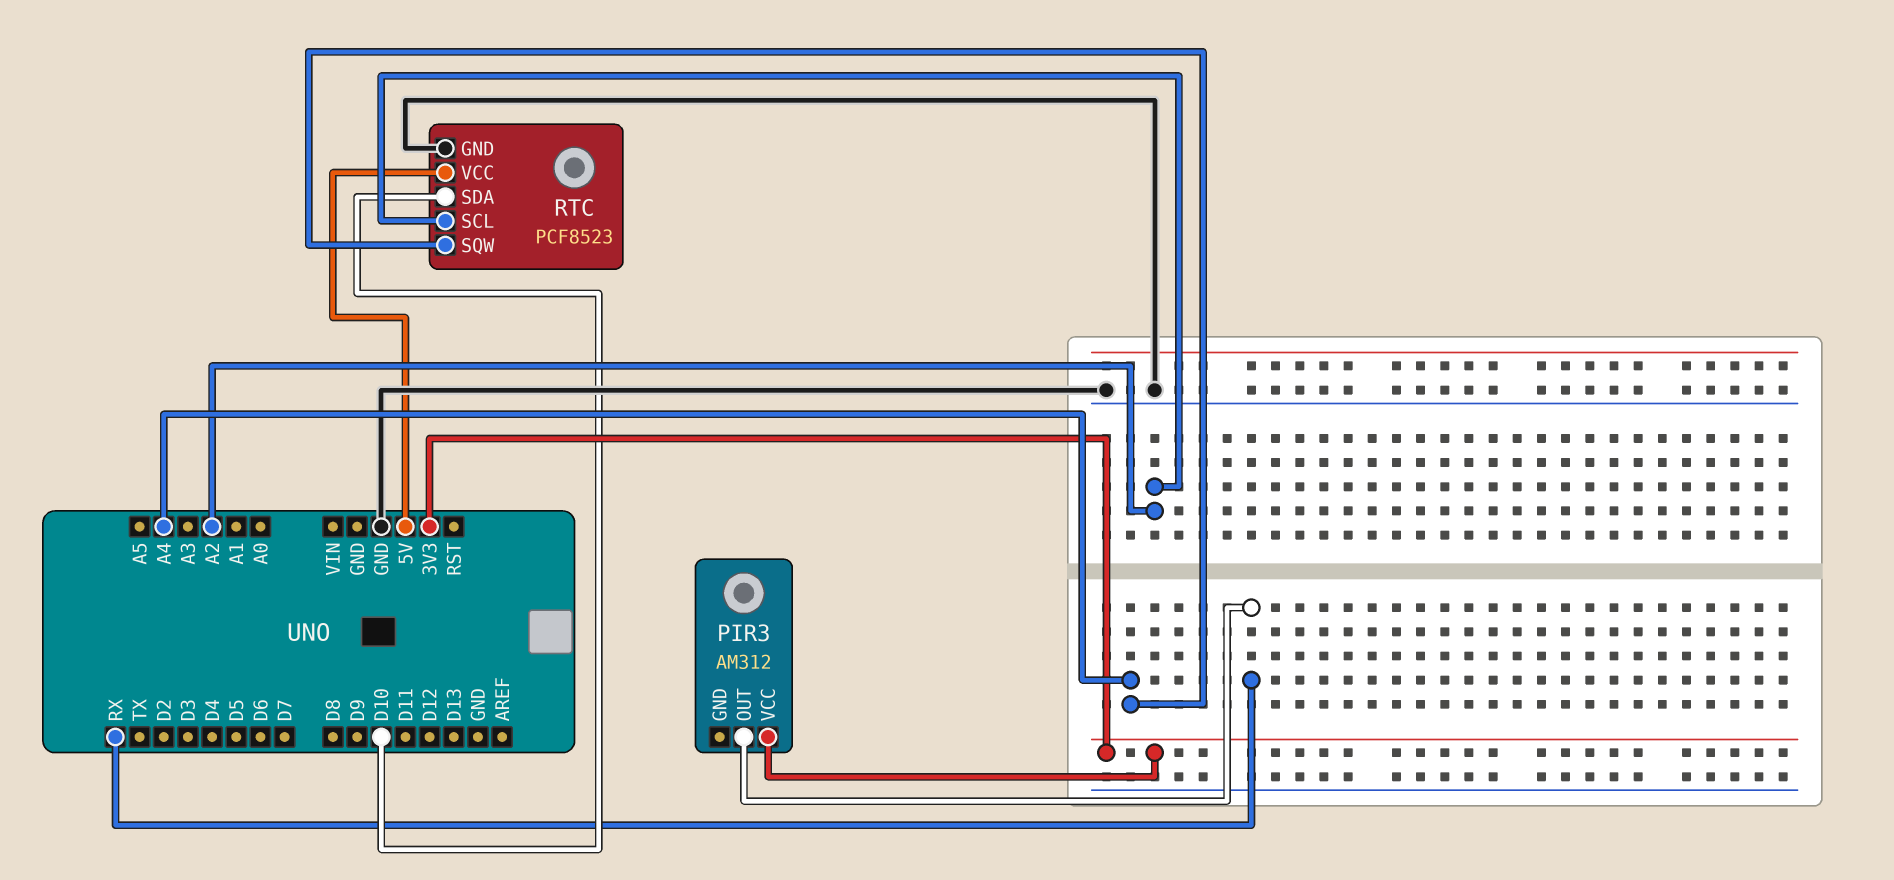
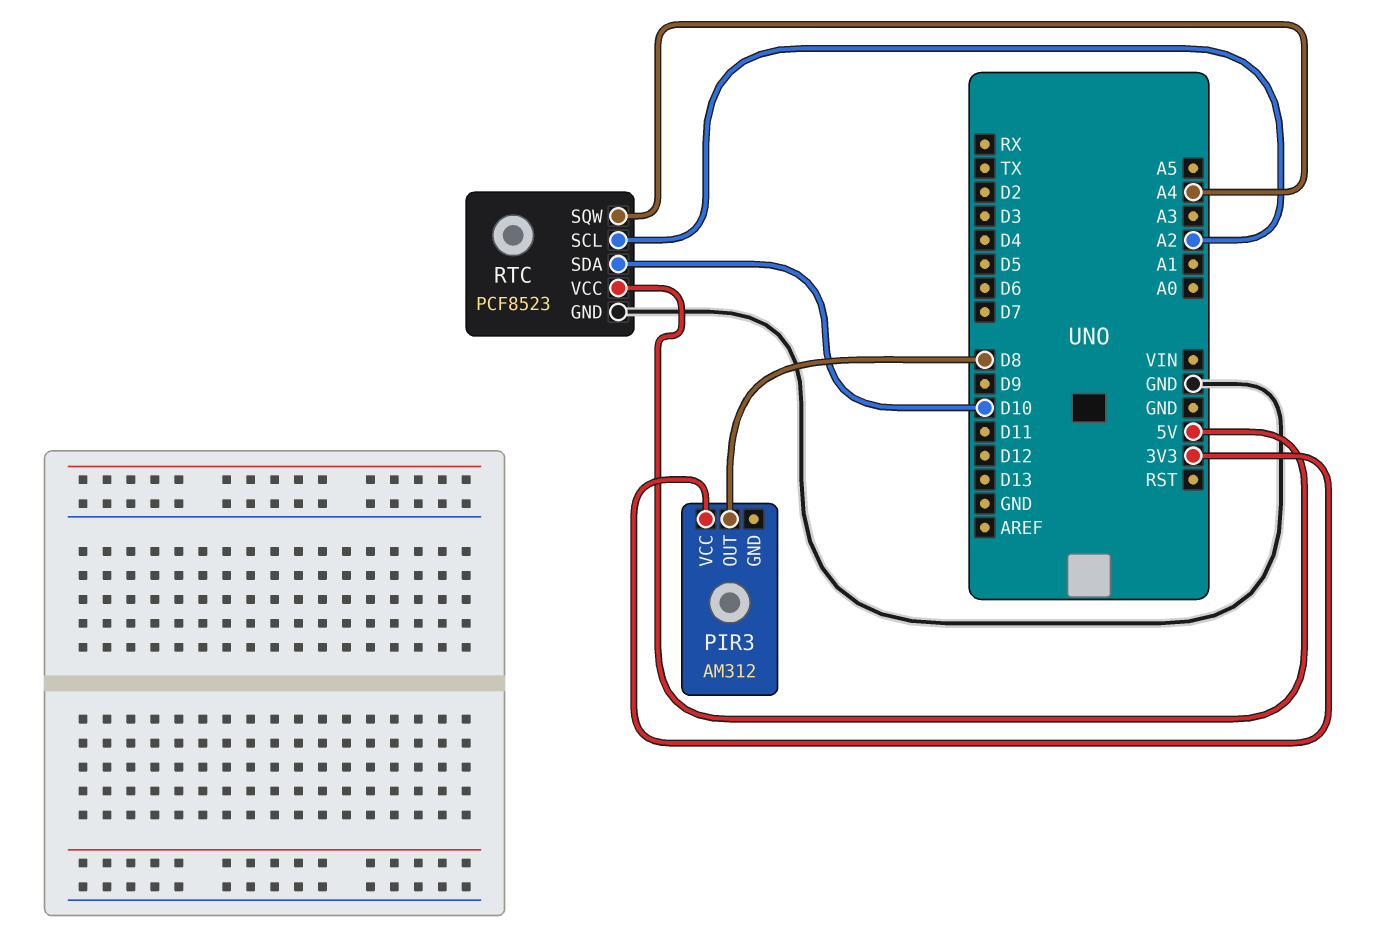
PIR3 pin OUT: RX -> D8

